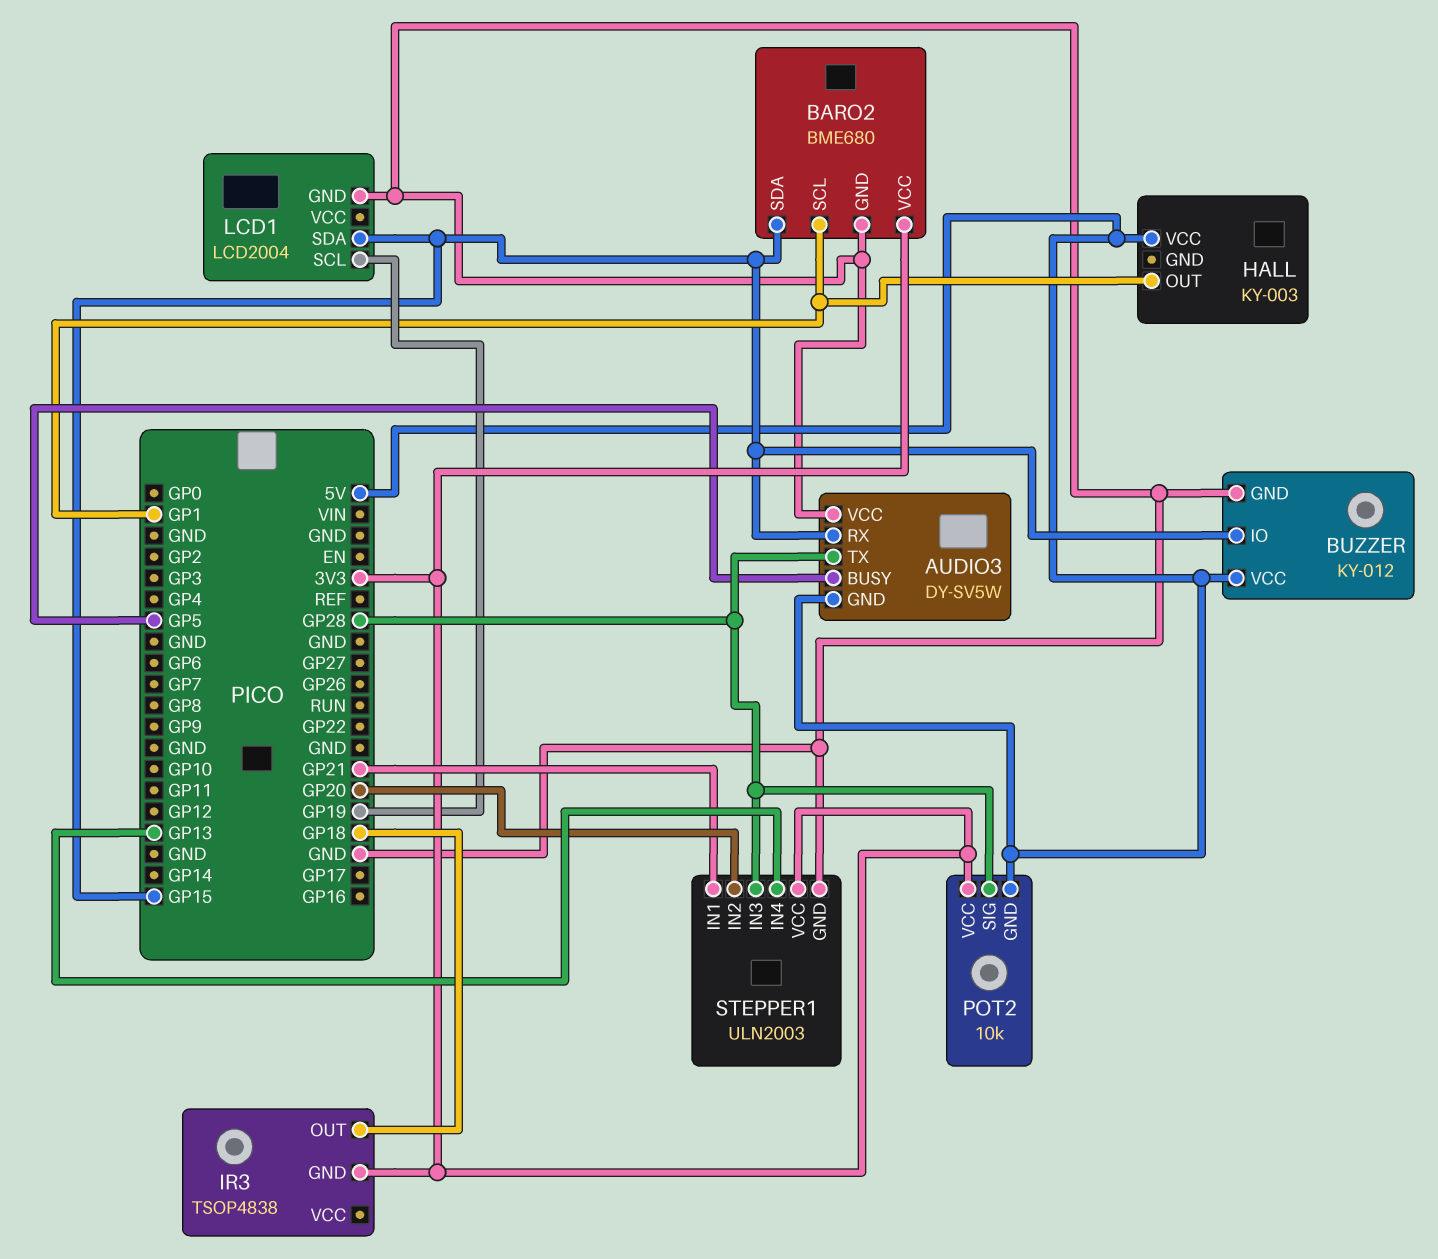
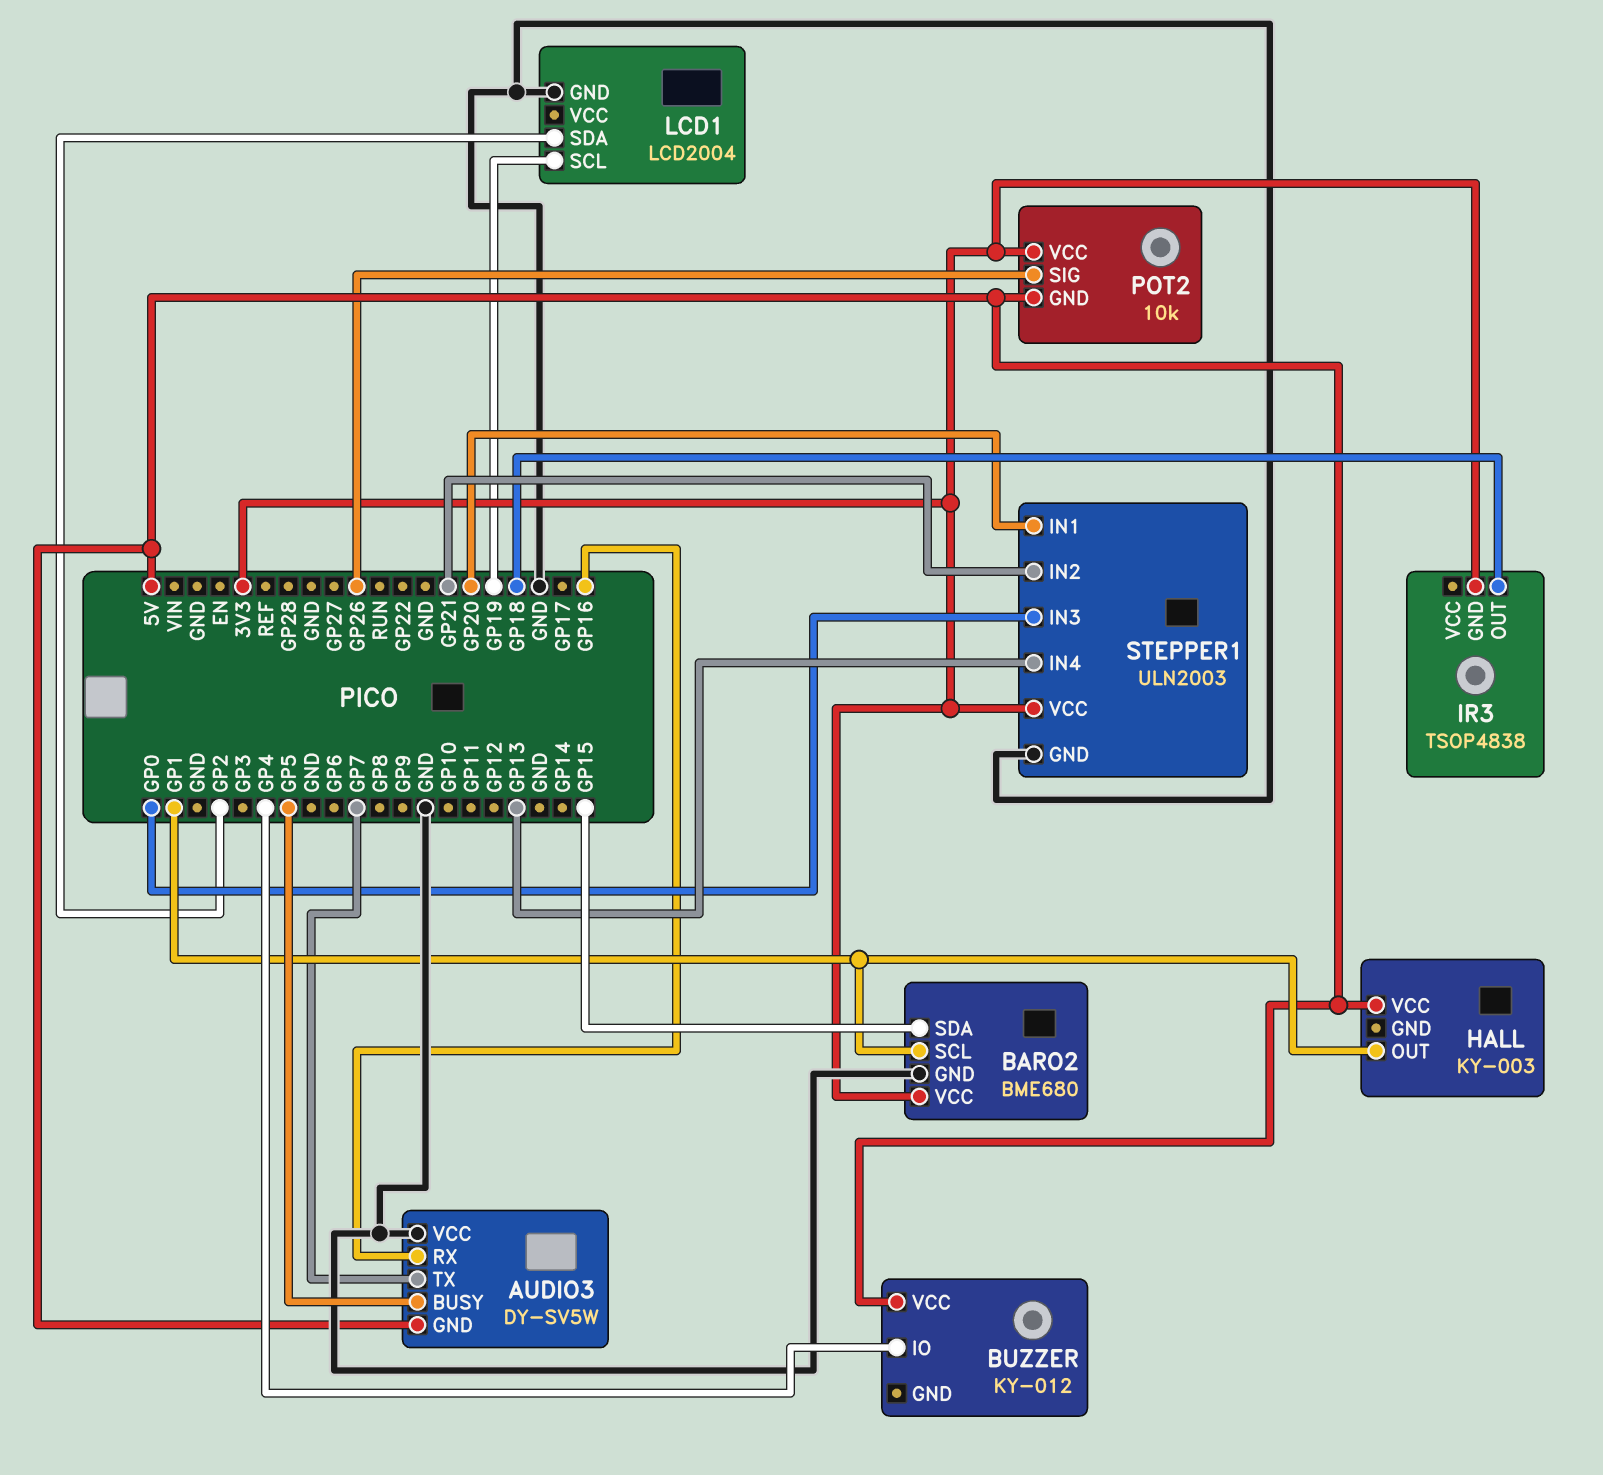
AUDIO3 pin RX: GP15 -> GP16
AUDIO3 pin TX: GP28 -> GP7
BUZZER pin GND: GND -> none
BUZZER pin IO: GP15 -> GP4
LCD1 pin SDA: GP15 -> GP2
POT2 pin SIG: GP28 -> GP26
STEPPER1 pin IN1: GP21 -> GP20
STEPPER1 pin IN2: GP20 -> GP21
STEPPER1 pin IN3: GP28 -> GP0

